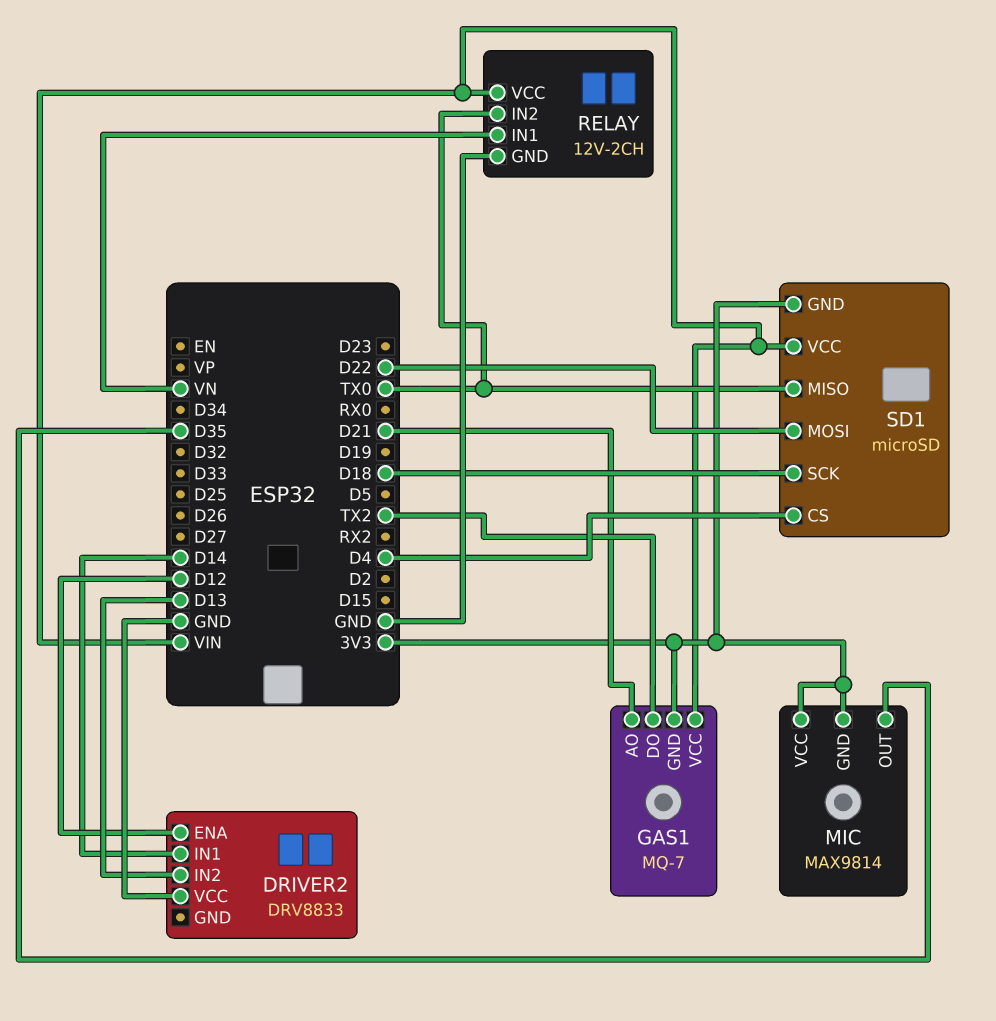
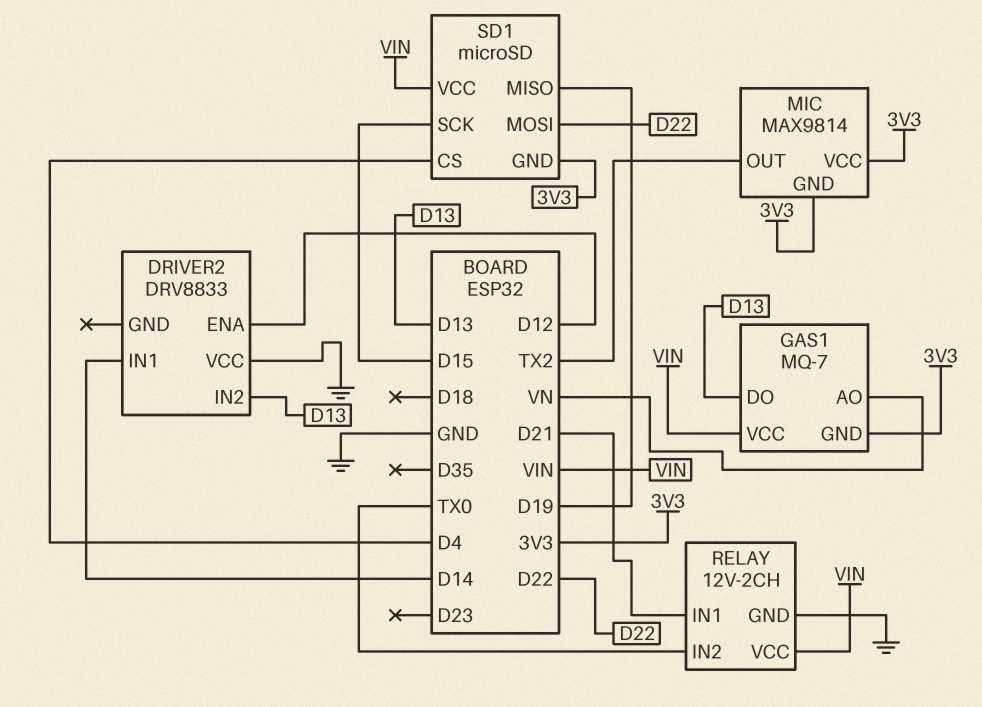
GAS1 pin AO: D21 -> VN
GAS1 pin DO: TX2 -> D13
MIC pin OUT: D35 -> TX2
RELAY pin IN1: VN -> D21
SD1 pin MISO: TX0 -> D19
SD1 pin SCK: D18 -> D15

